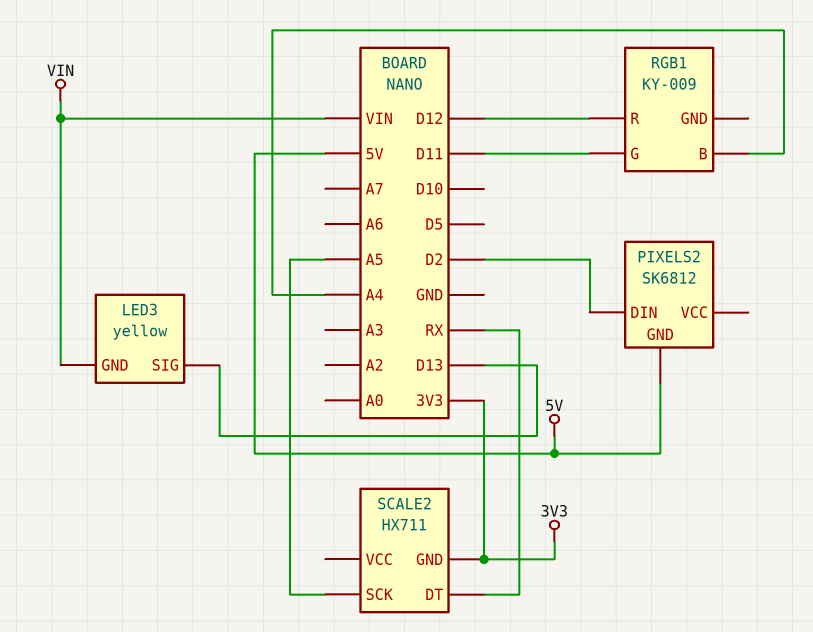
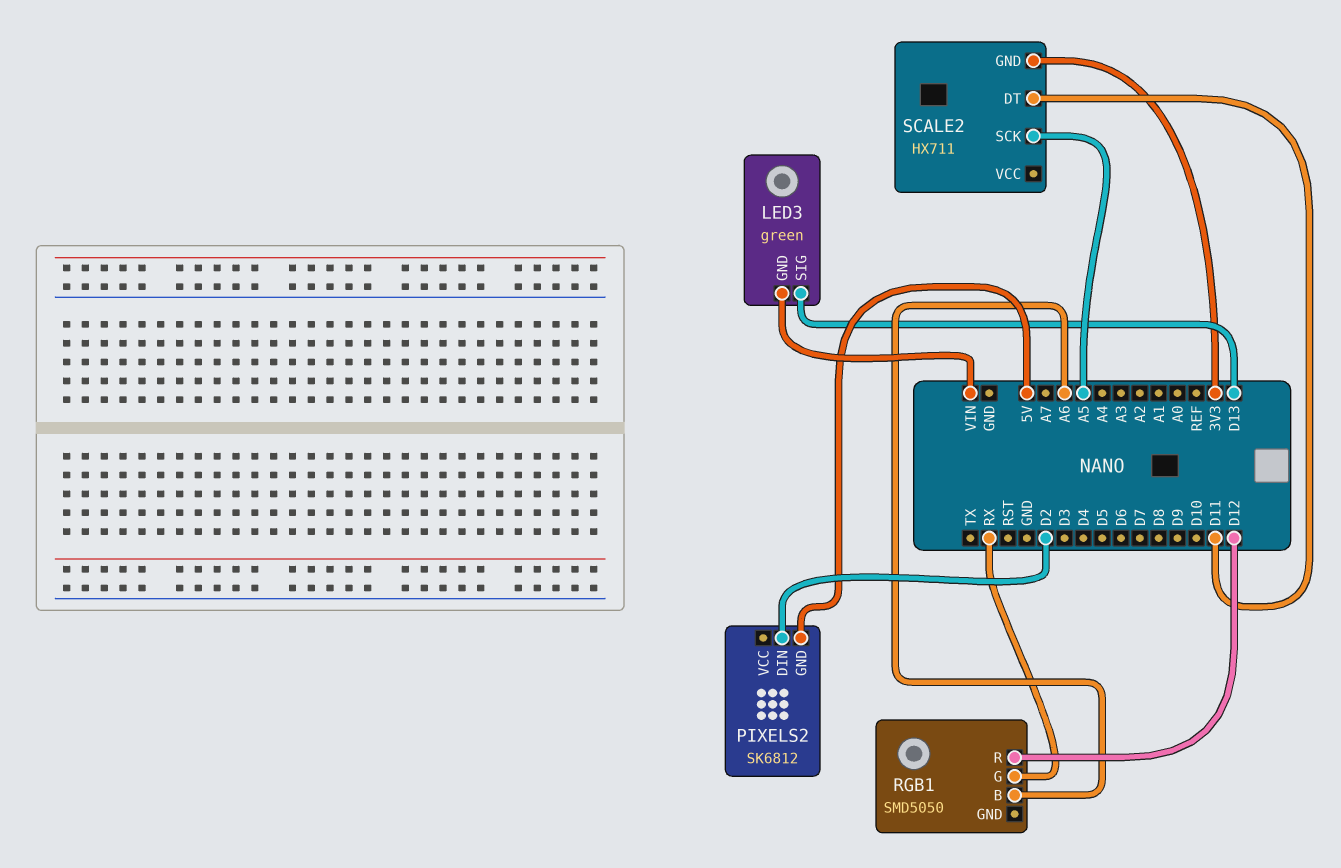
LED3: yellow -> green
RGB1: KY-009 -> SMD5050
RGB1 pin B: A4 -> A6
RGB1 pin G: D11 -> RX
SCALE2 pin DT: RX -> D11

